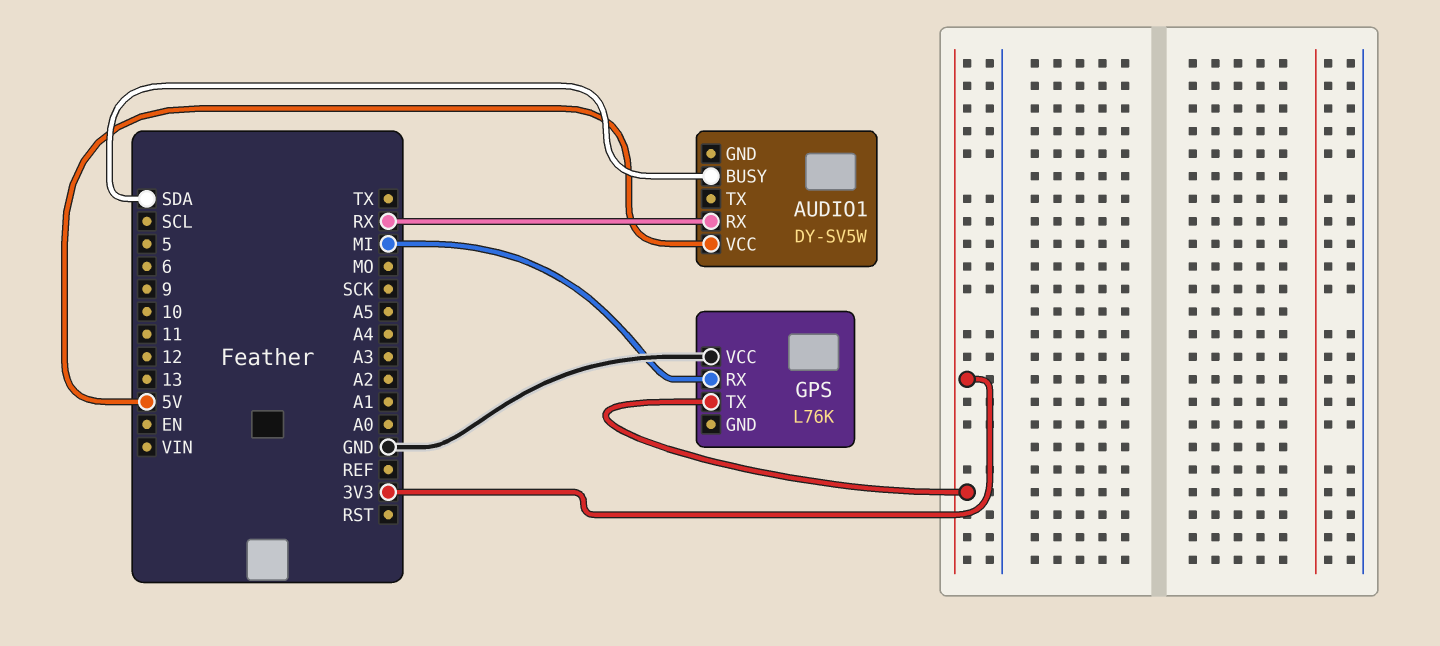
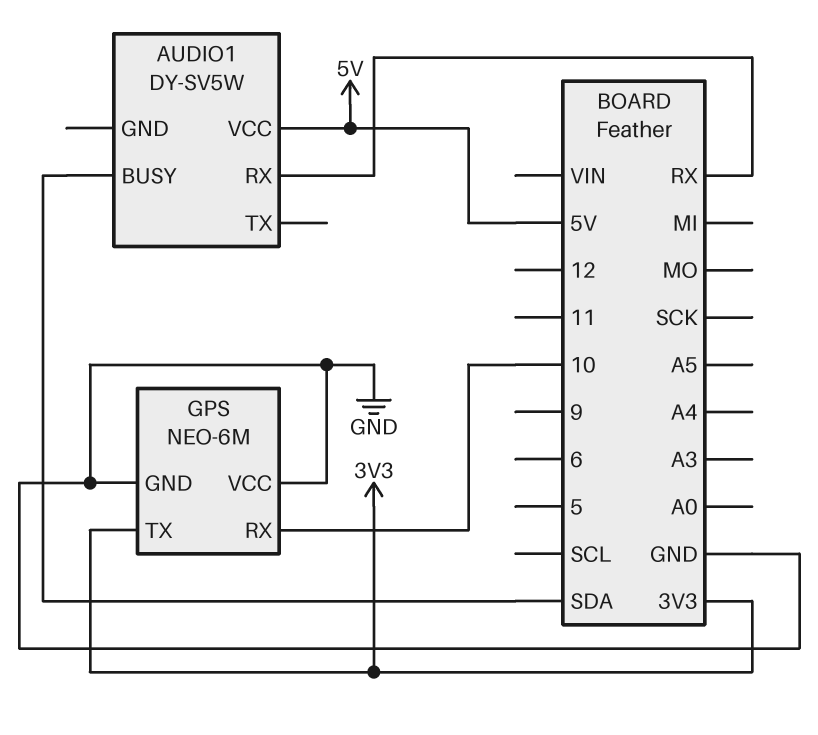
GPS: L76K -> NEO-6M
GPS pin GND: none -> GND
GPS pin RX: MI -> 10

